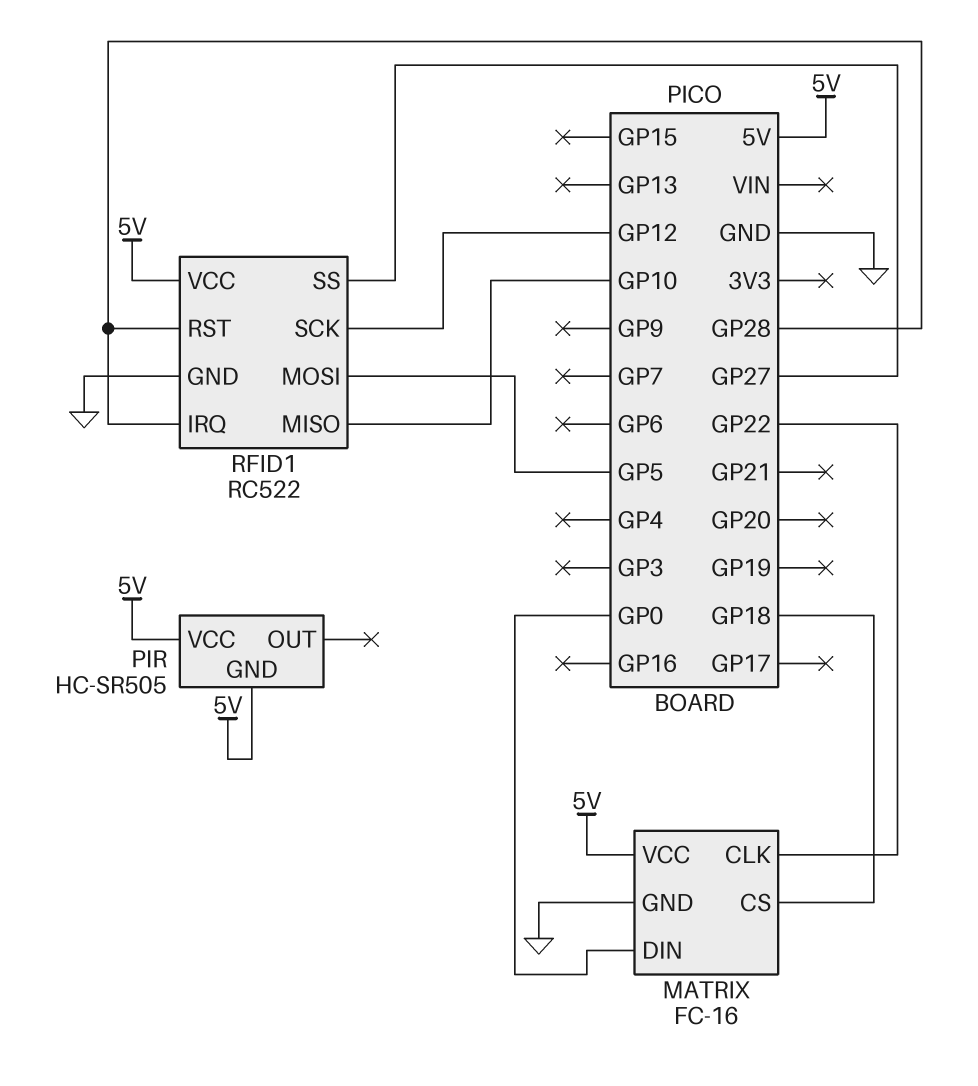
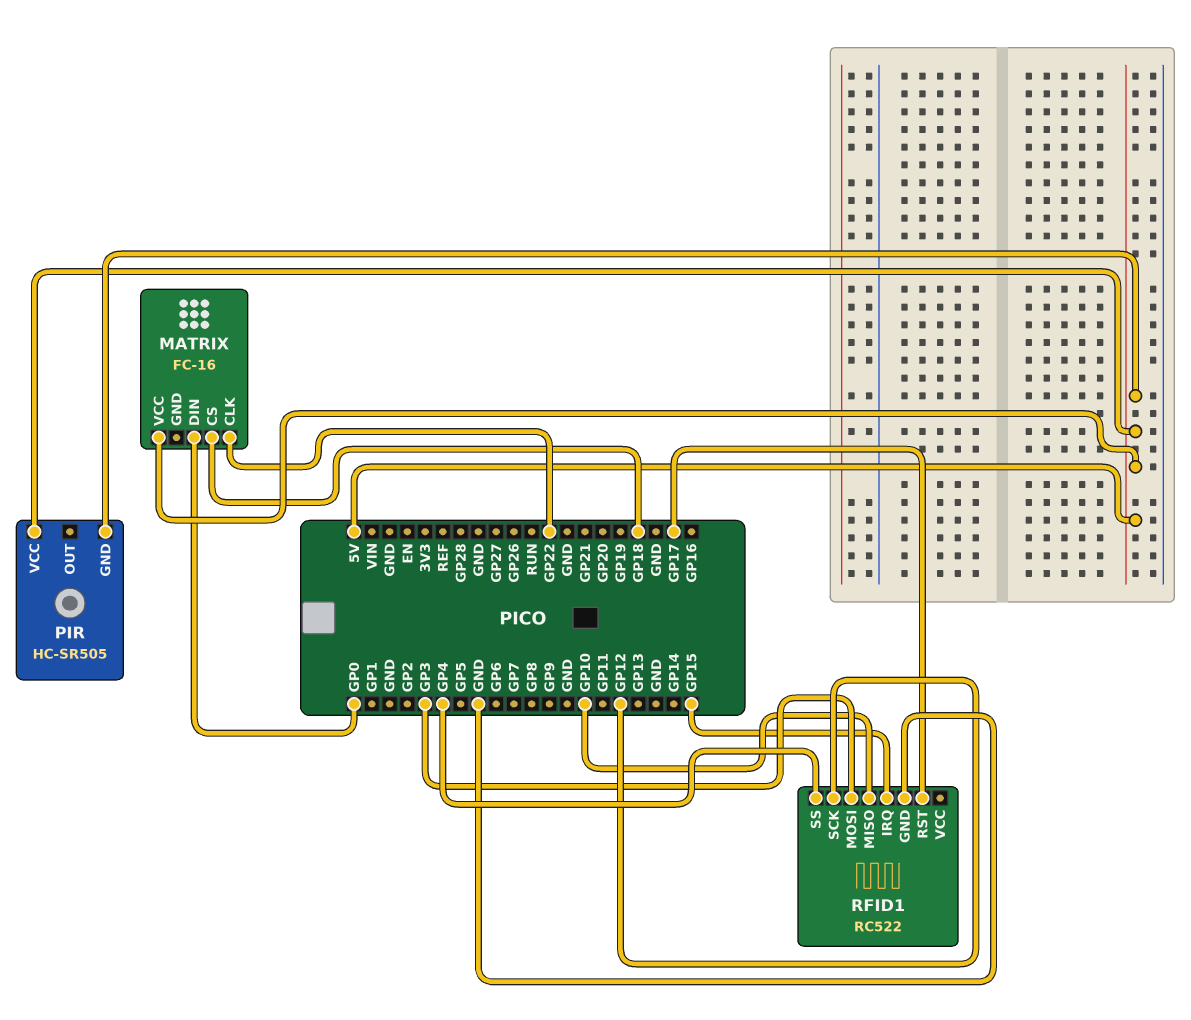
MATRIX pin GND: GND -> none
RFID1 pin IRQ: GP28 -> GP15
RFID1 pin MOSI: GP5 -> GP3
RFID1 pin RST: GP28 -> GP17
RFID1 pin SS: GP27 -> GP4
RFID1 pin VCC: 5V -> none

